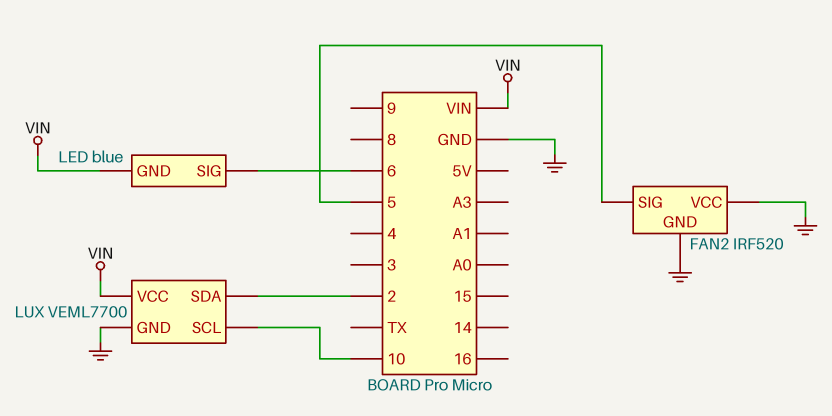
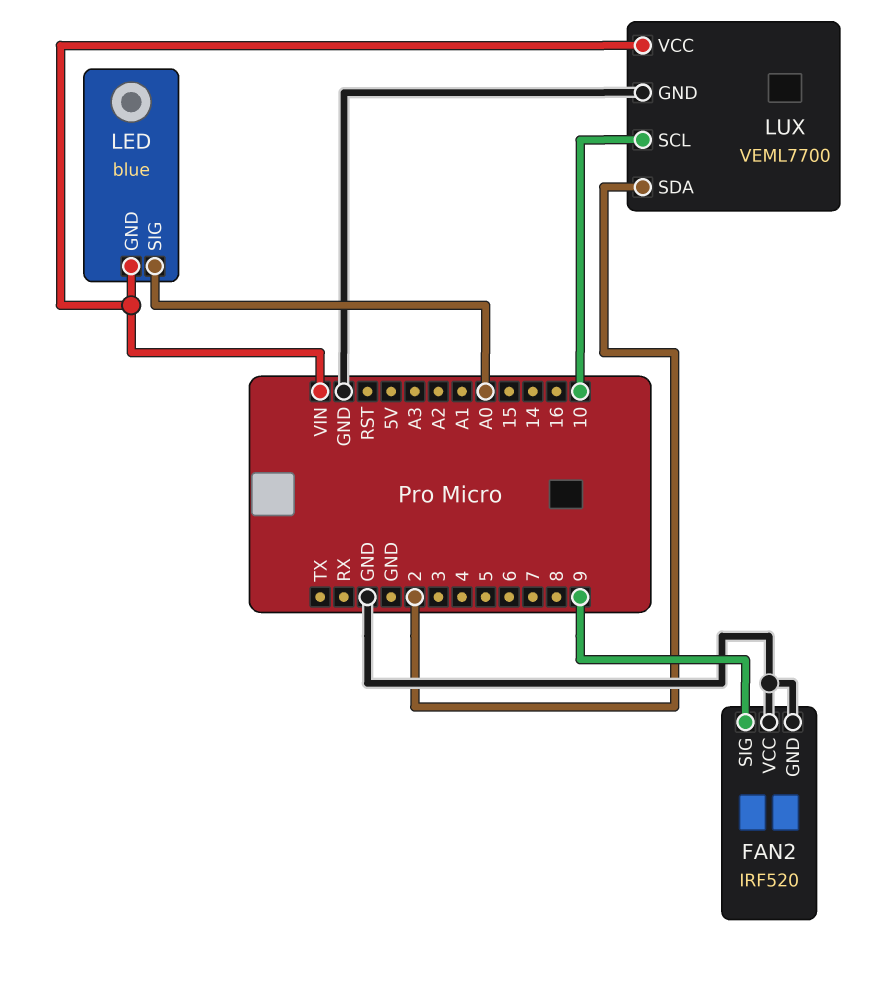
FAN2 pin SIG: 5 -> 9
LED pin SIG: 6 -> A0

